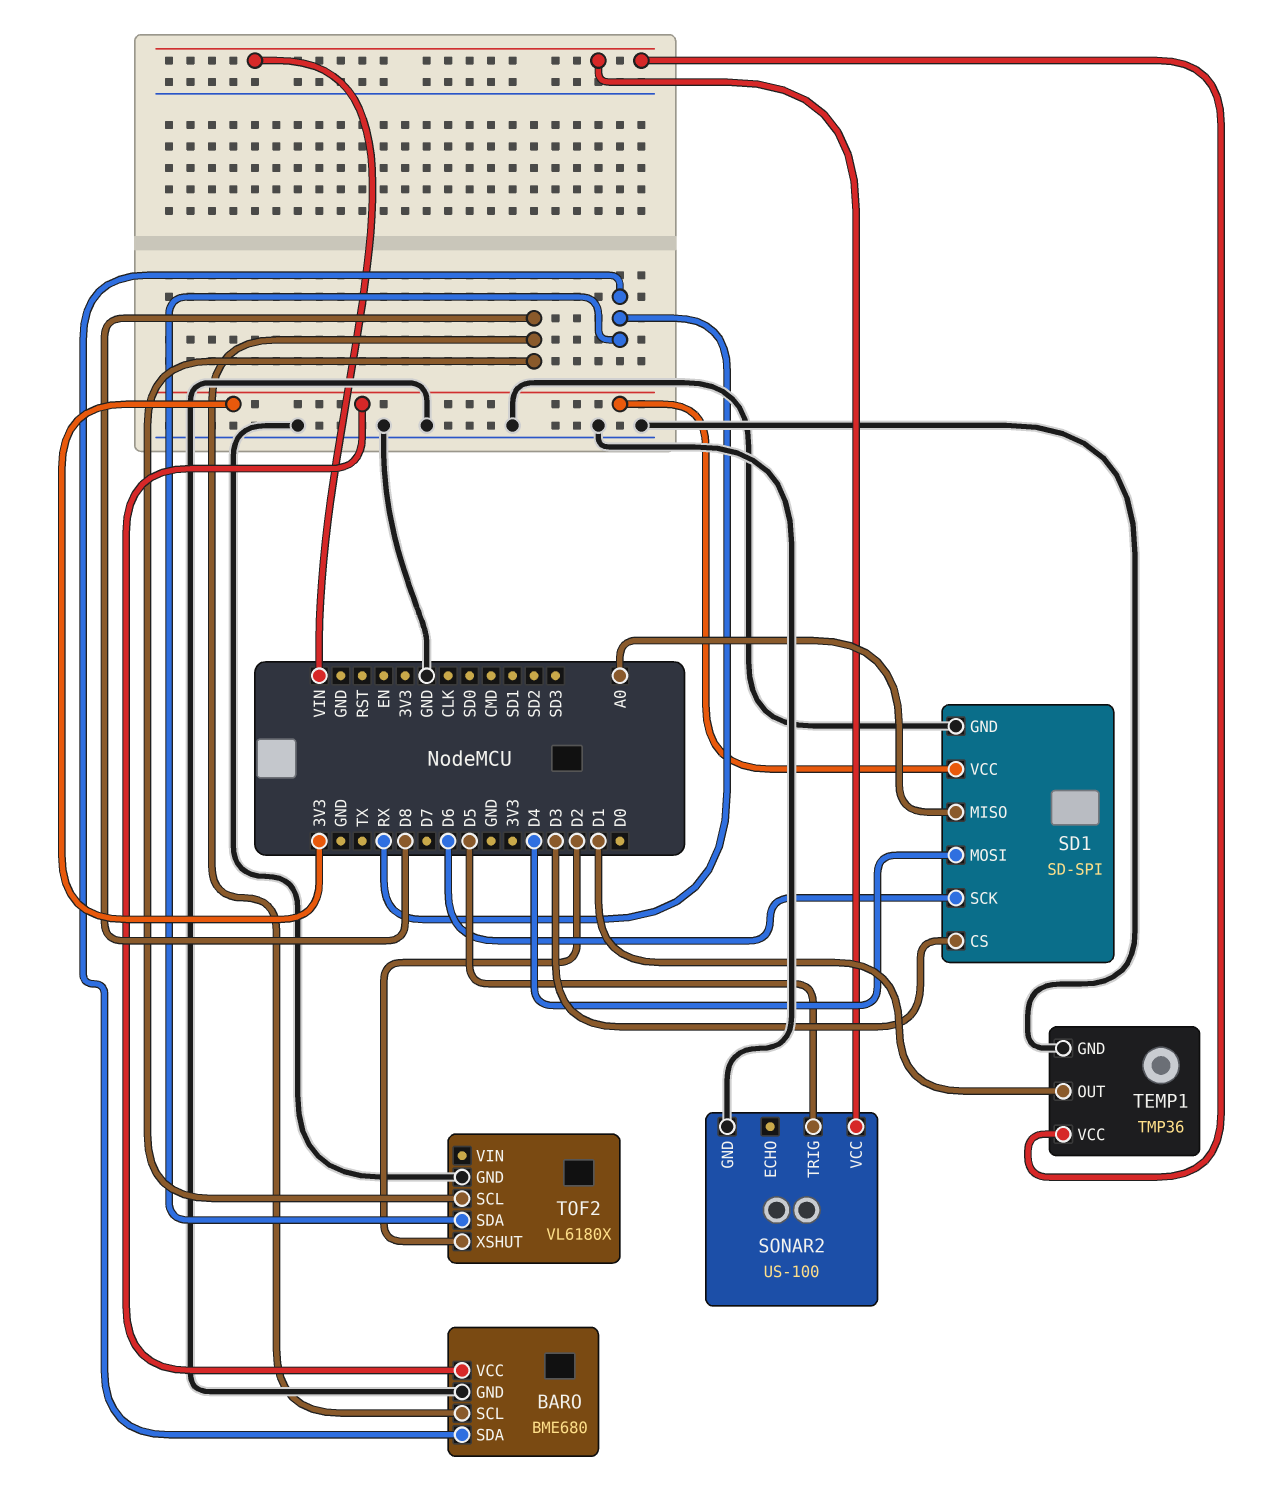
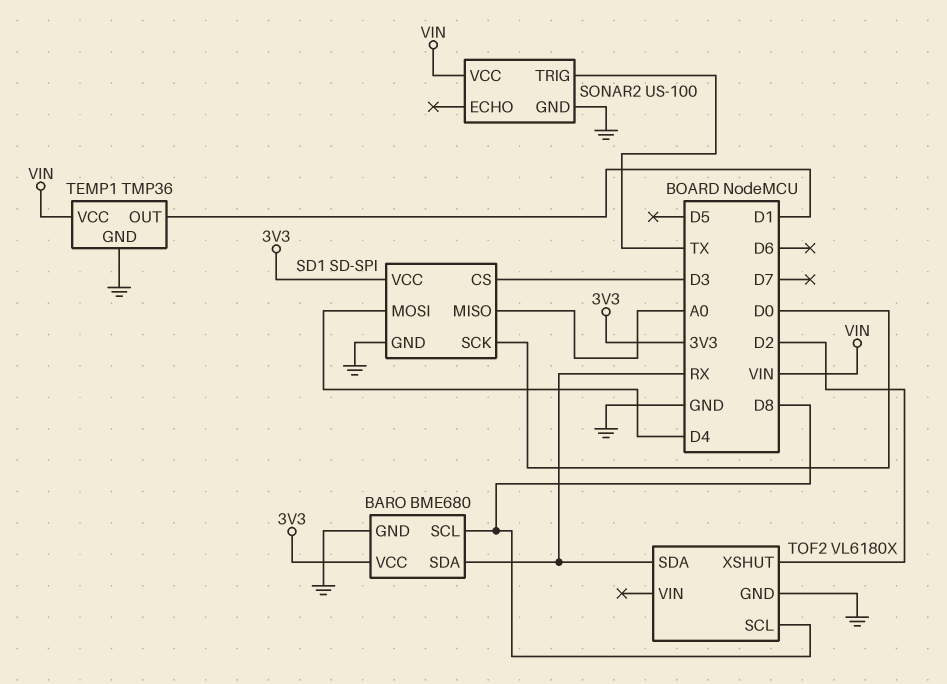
SD1 pin SCK: D6 -> D0
SONAR2 pin TRIG: D5 -> TX

